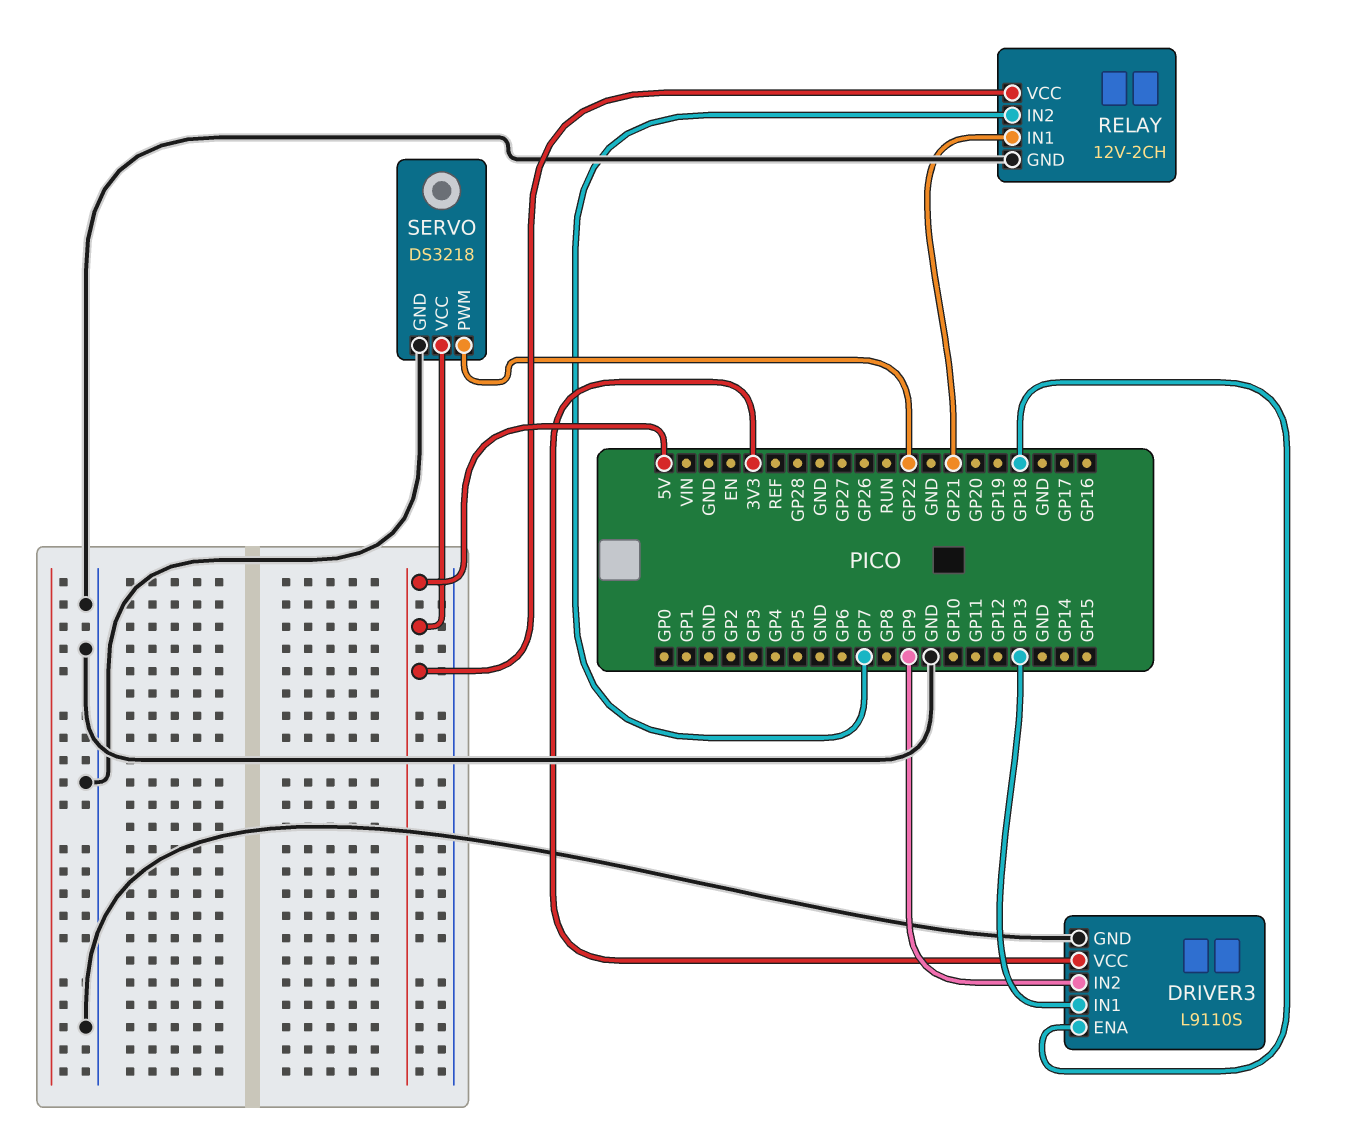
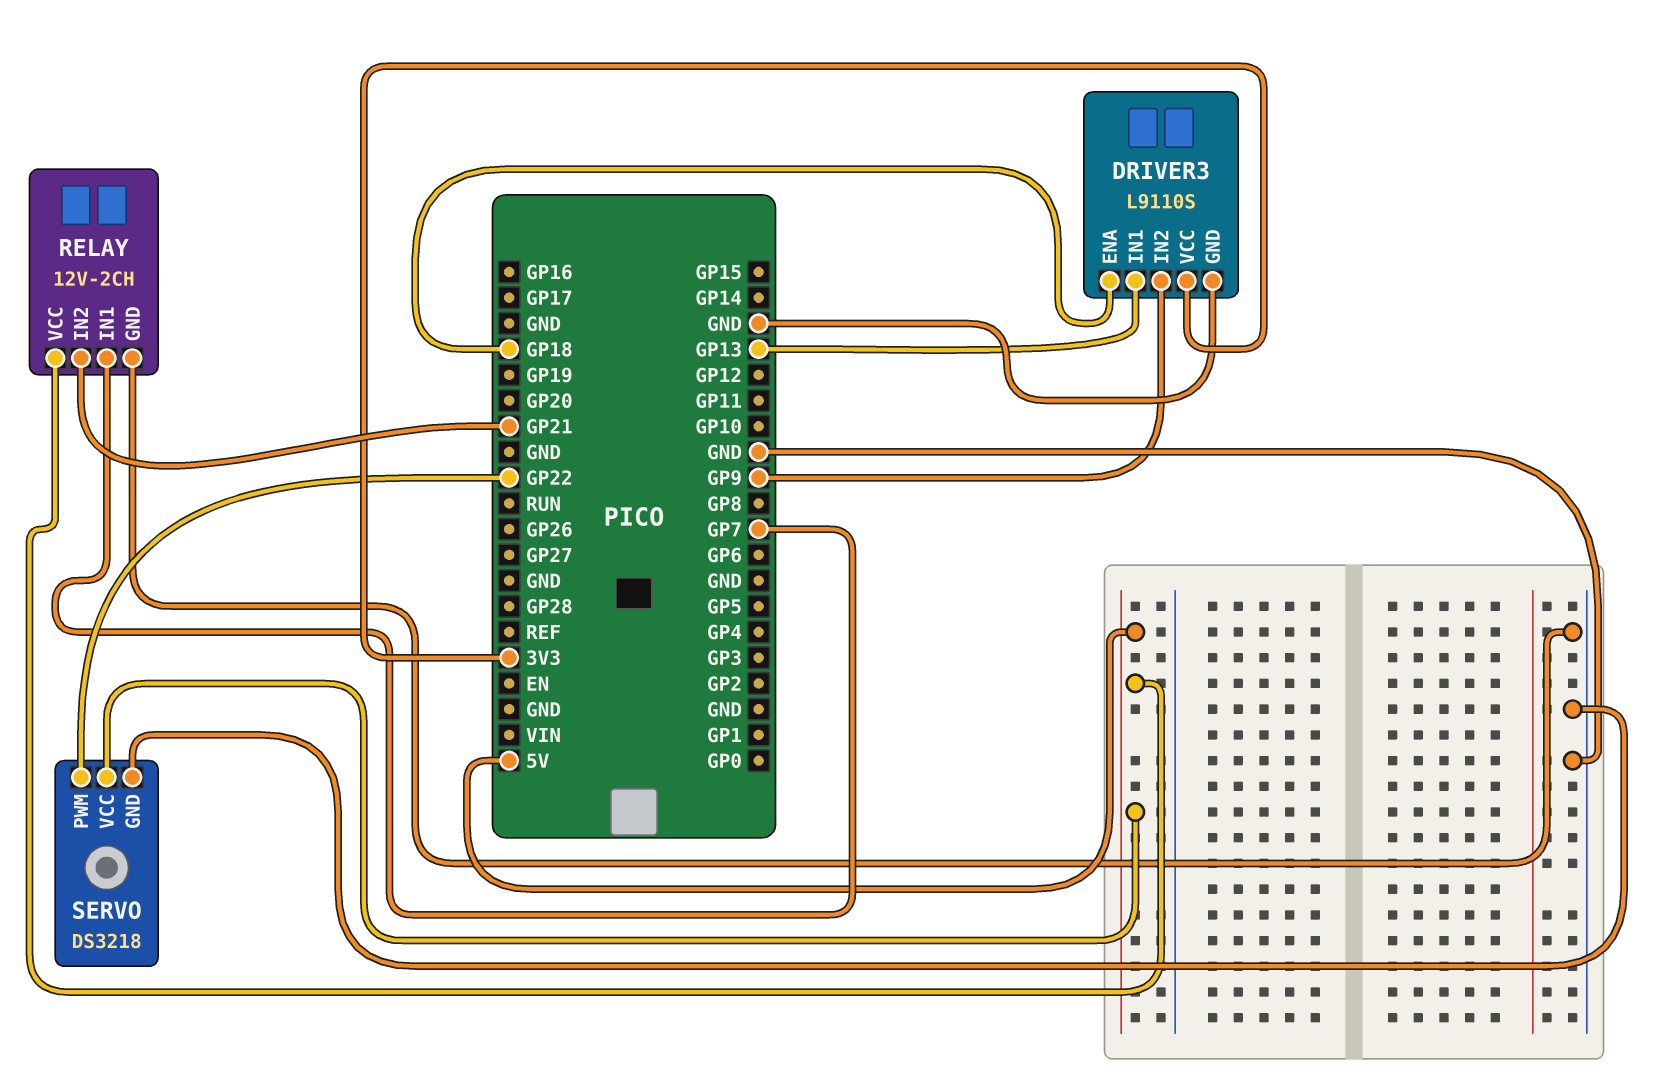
RELAY pin IN1: GP21 -> GP7
RELAY pin IN2: GP7 -> GP21

